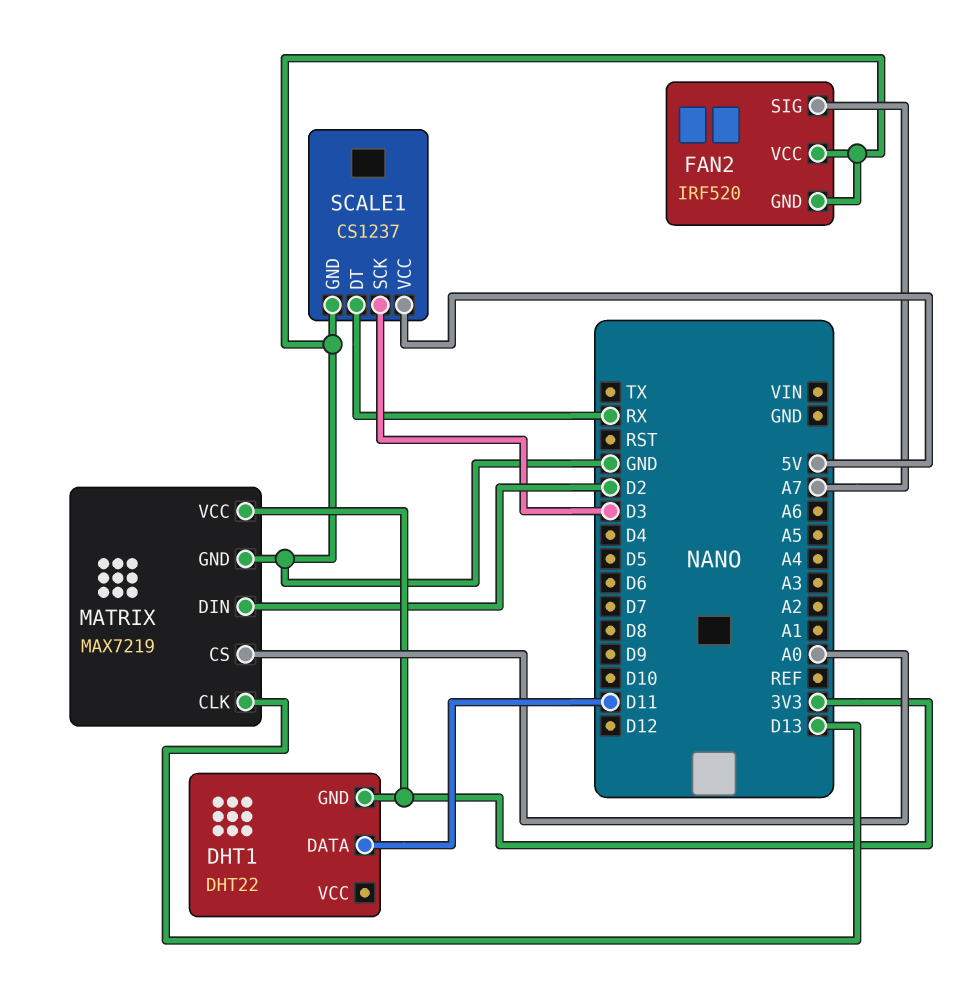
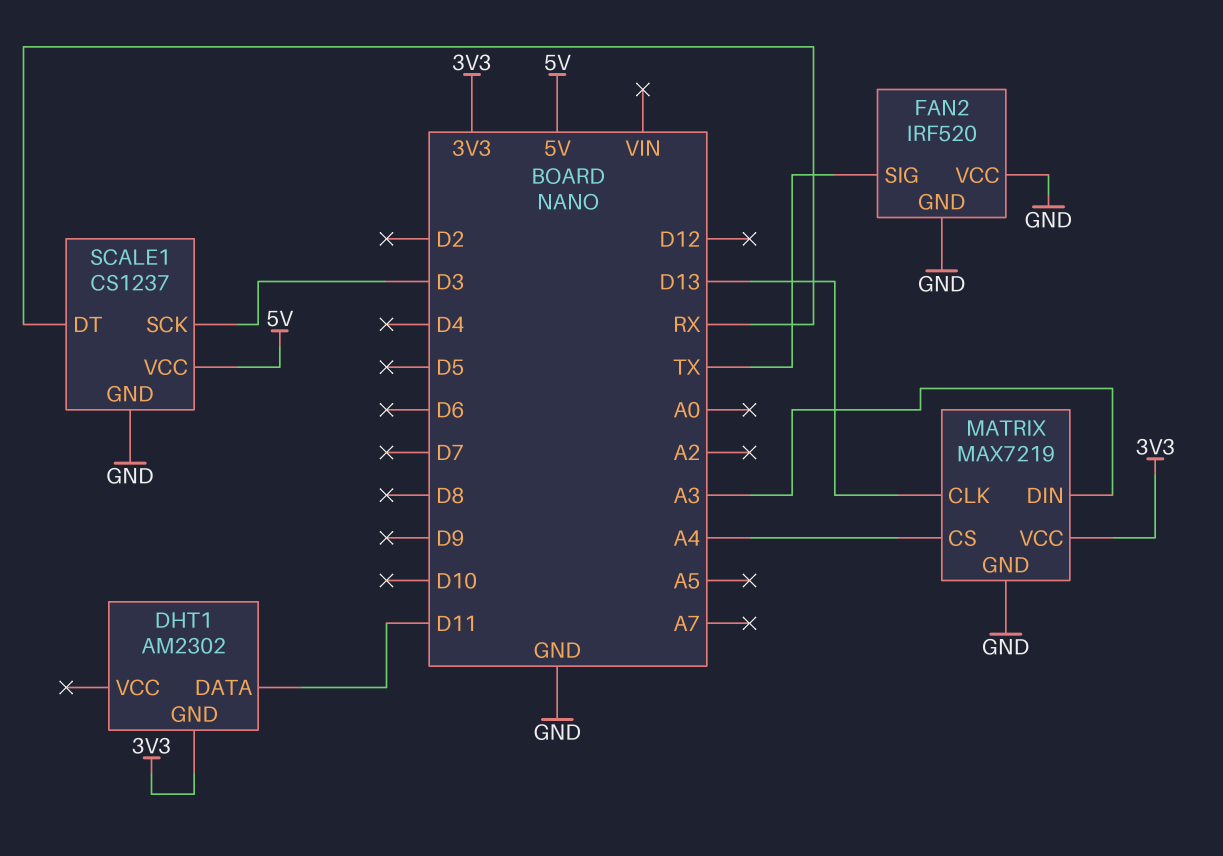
DHT1: DHT22 -> AM2302
FAN2 pin SIG: A7 -> TX
MATRIX pin CS: A0 -> A4
MATRIX pin DIN: D2 -> A3

